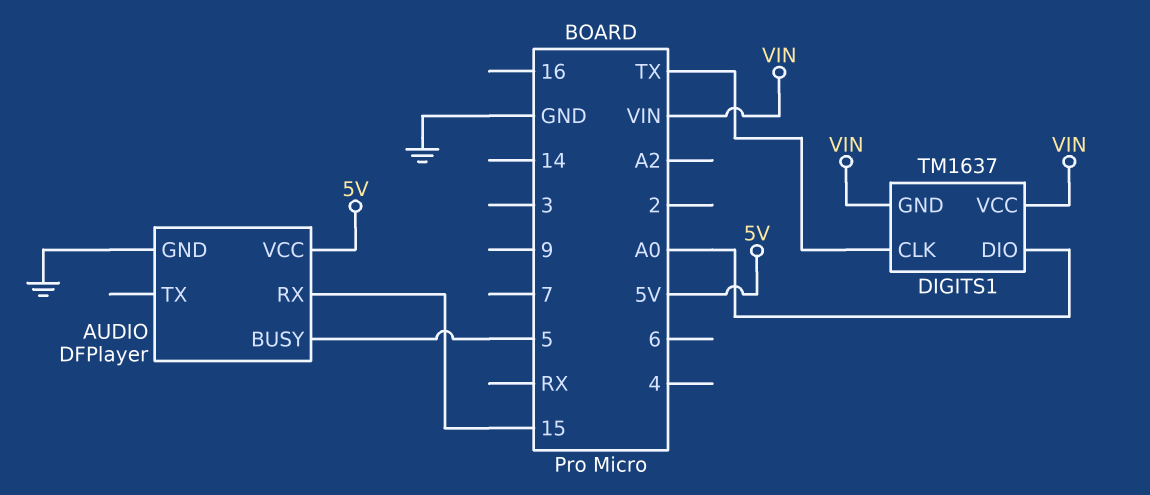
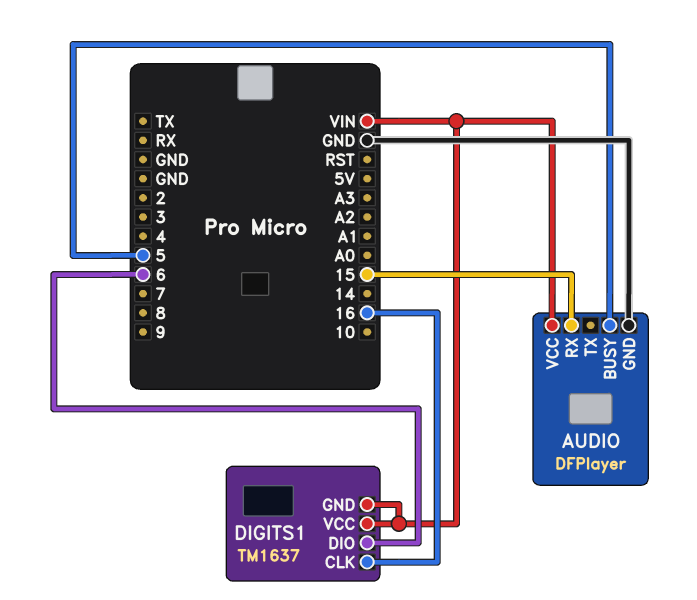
AUDIO pin VCC: 5V -> VIN
DIGITS1 pin CLK: TX -> 16
DIGITS1 pin DIO: A0 -> 6

